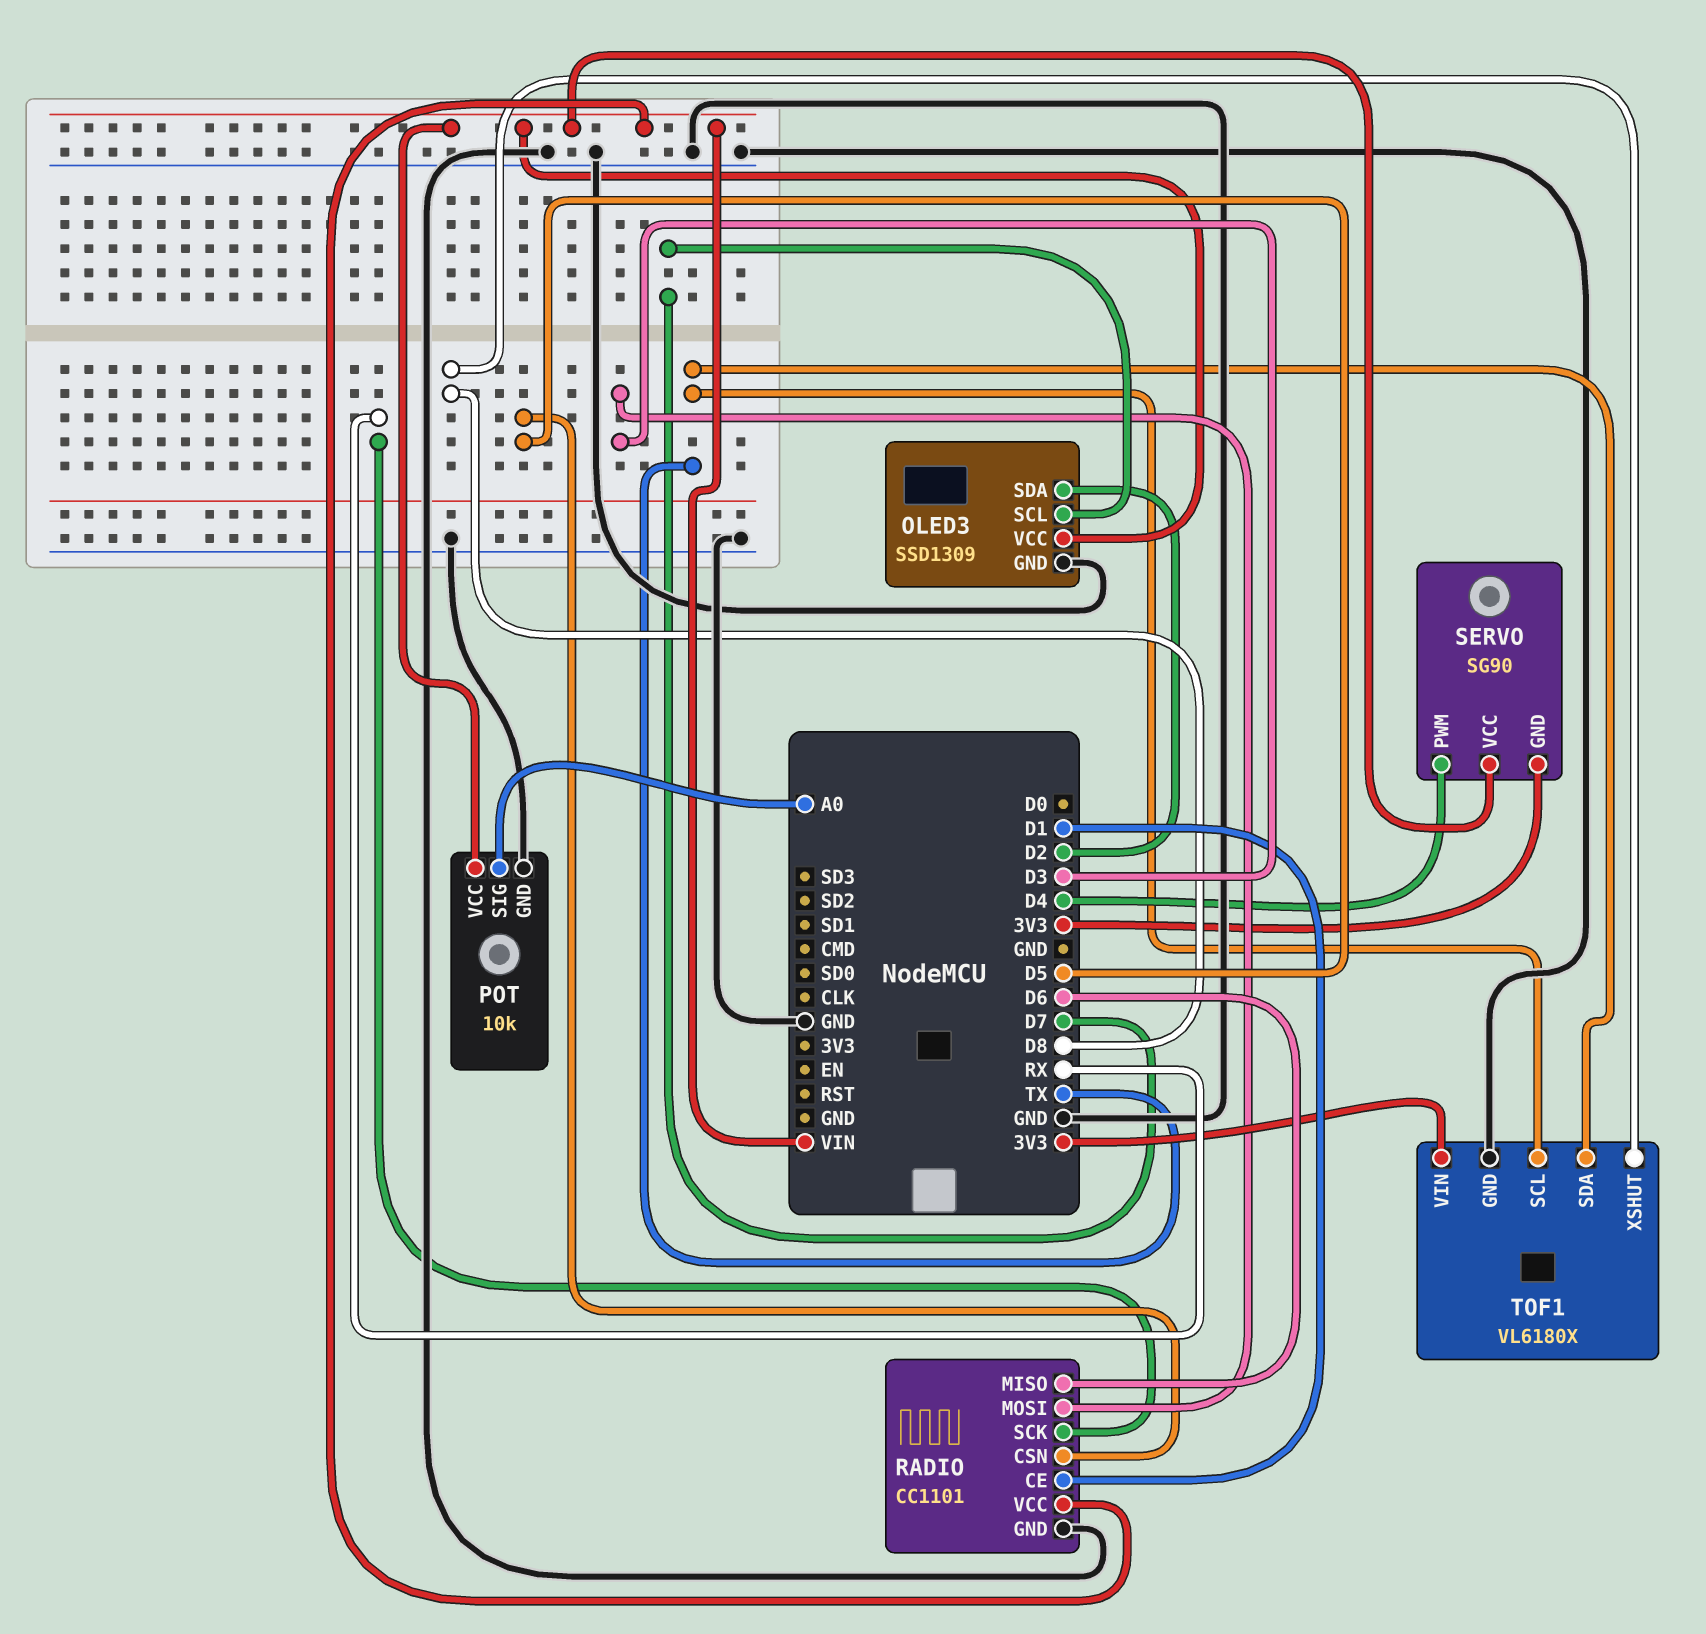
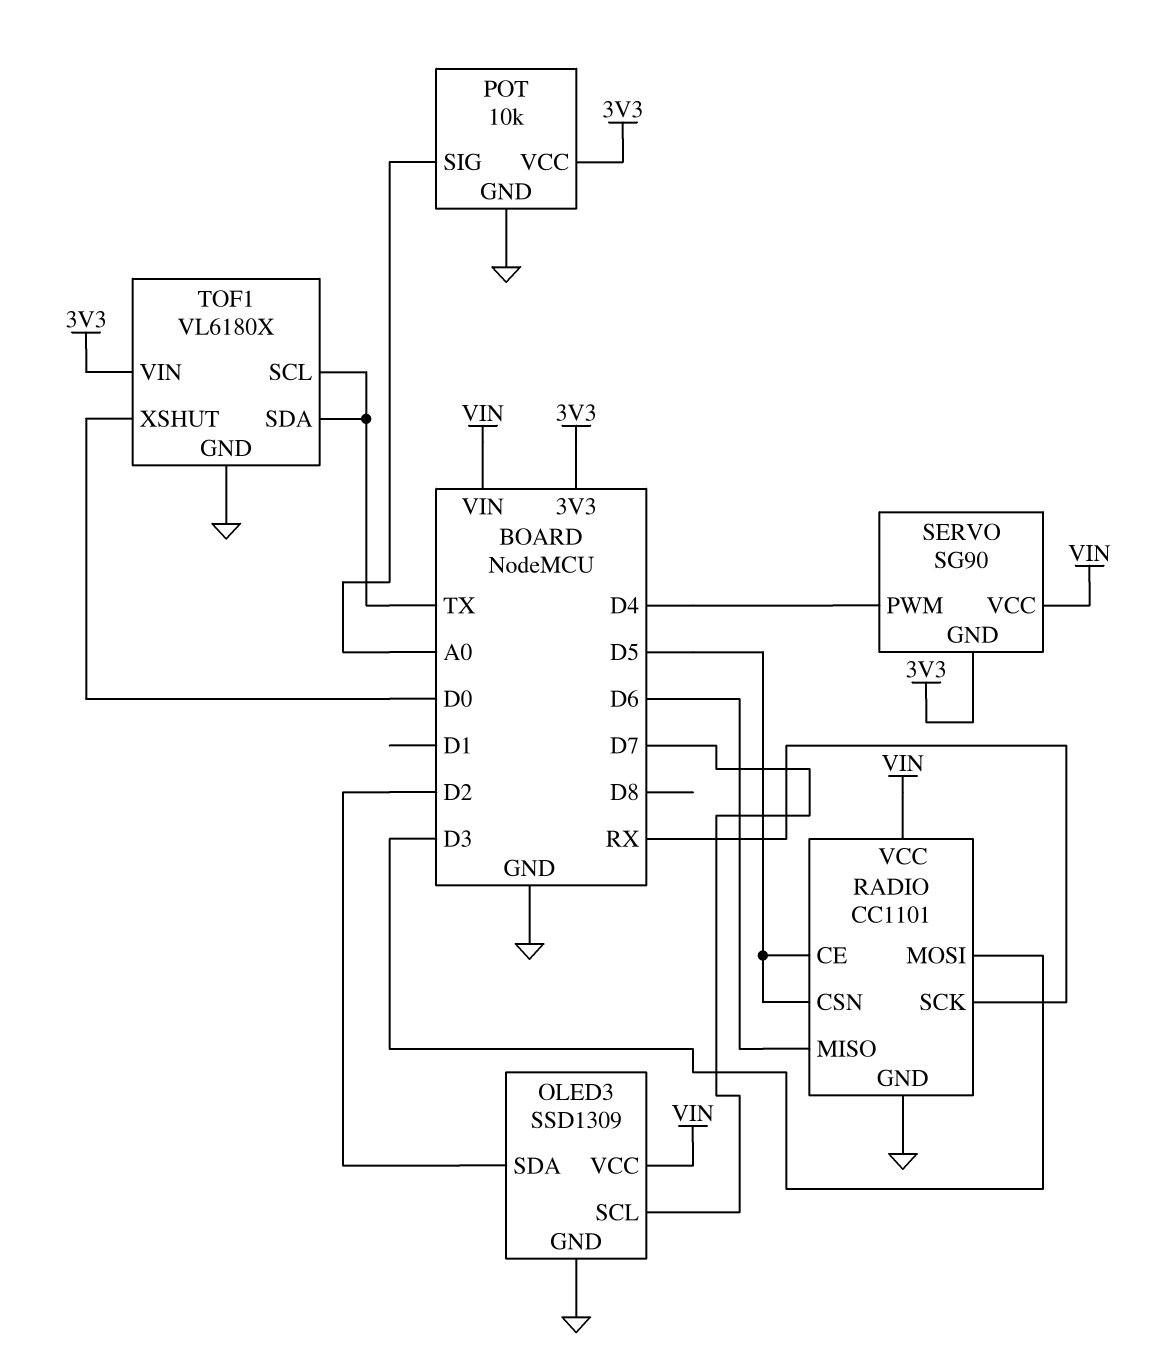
POT pin VCC: VIN -> 3V3
RADIO pin CE: D1 -> D5
TOF1 pin XSHUT: D8 -> D0

